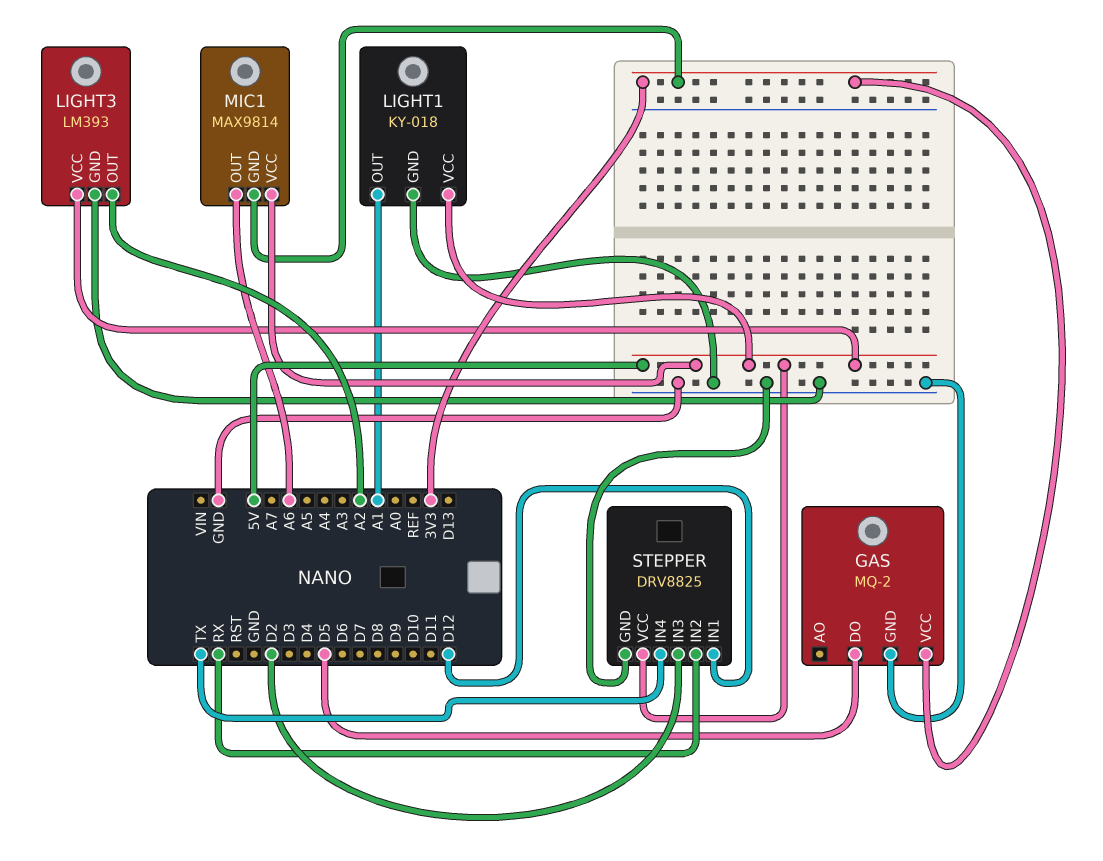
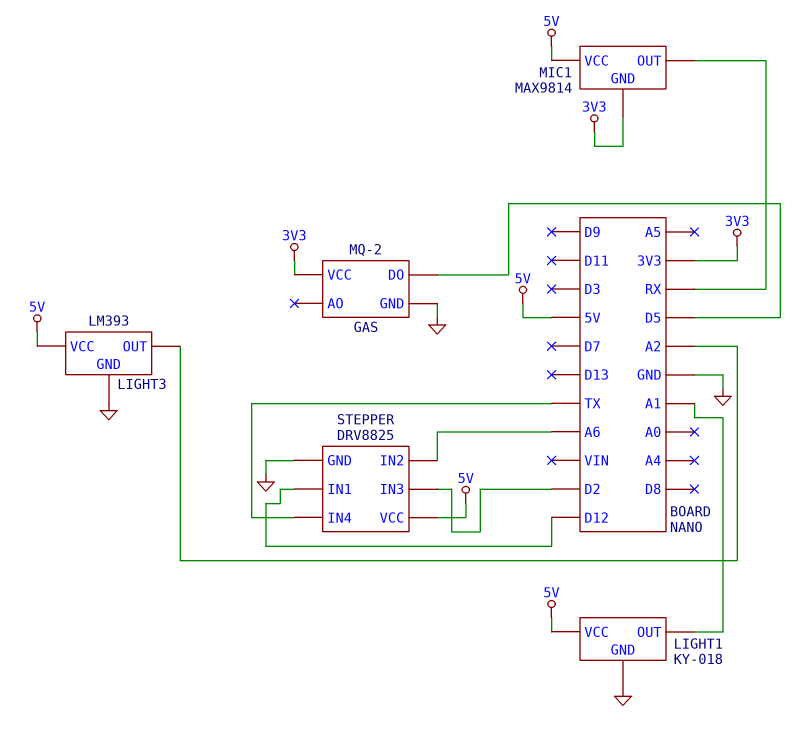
MIC1 pin OUT: A6 -> RX
STEPPER pin IN2: RX -> A6

